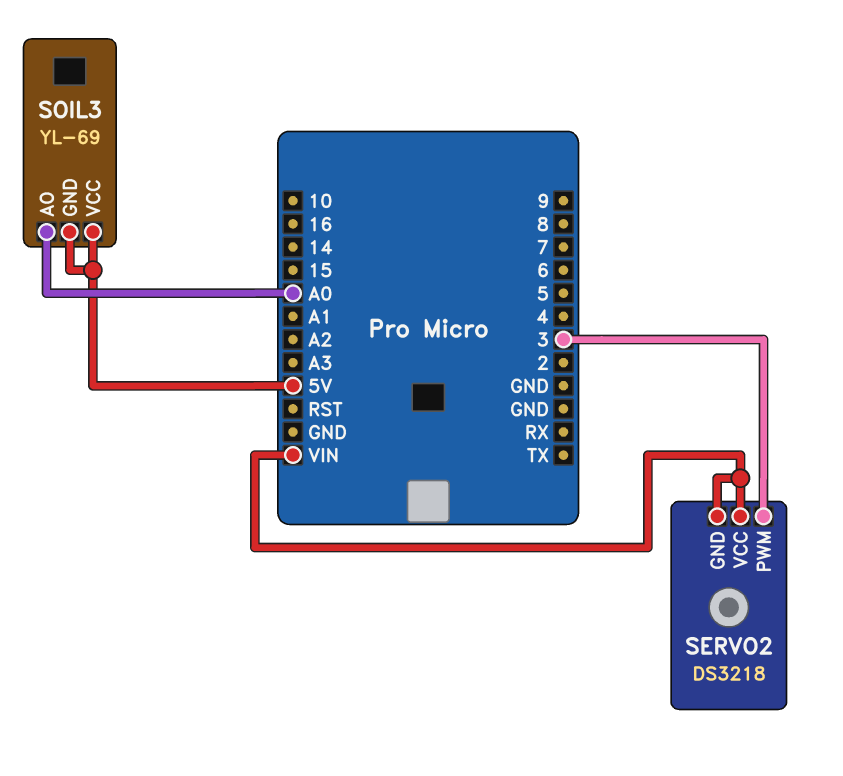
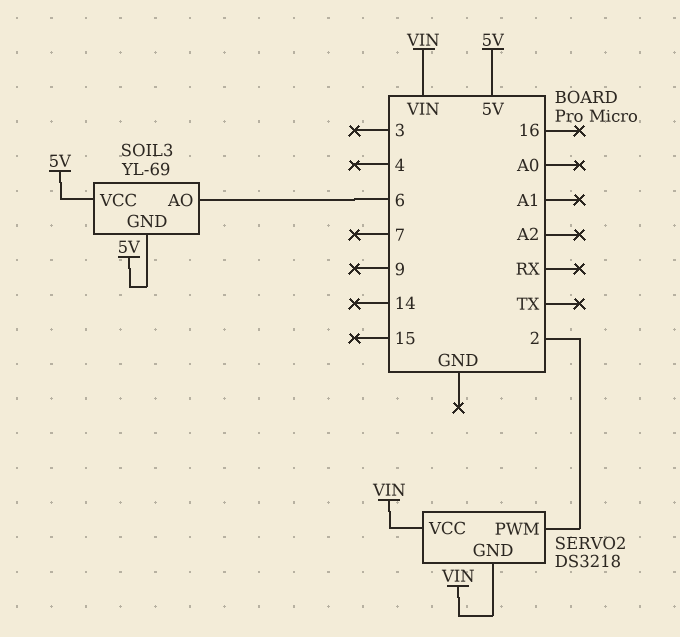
SERVO2 pin PWM: 3 -> 2
SOIL3 pin AO: A0 -> 6

